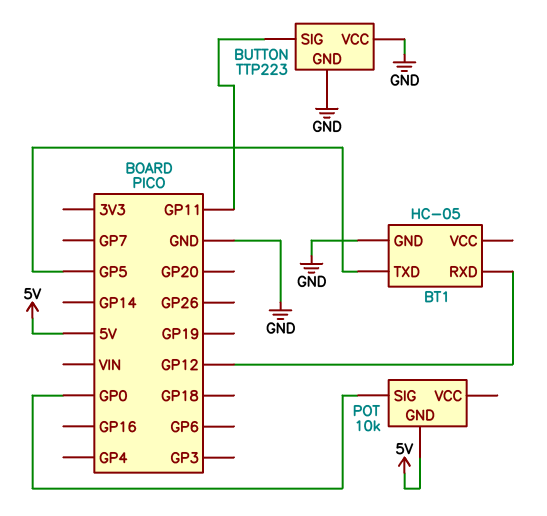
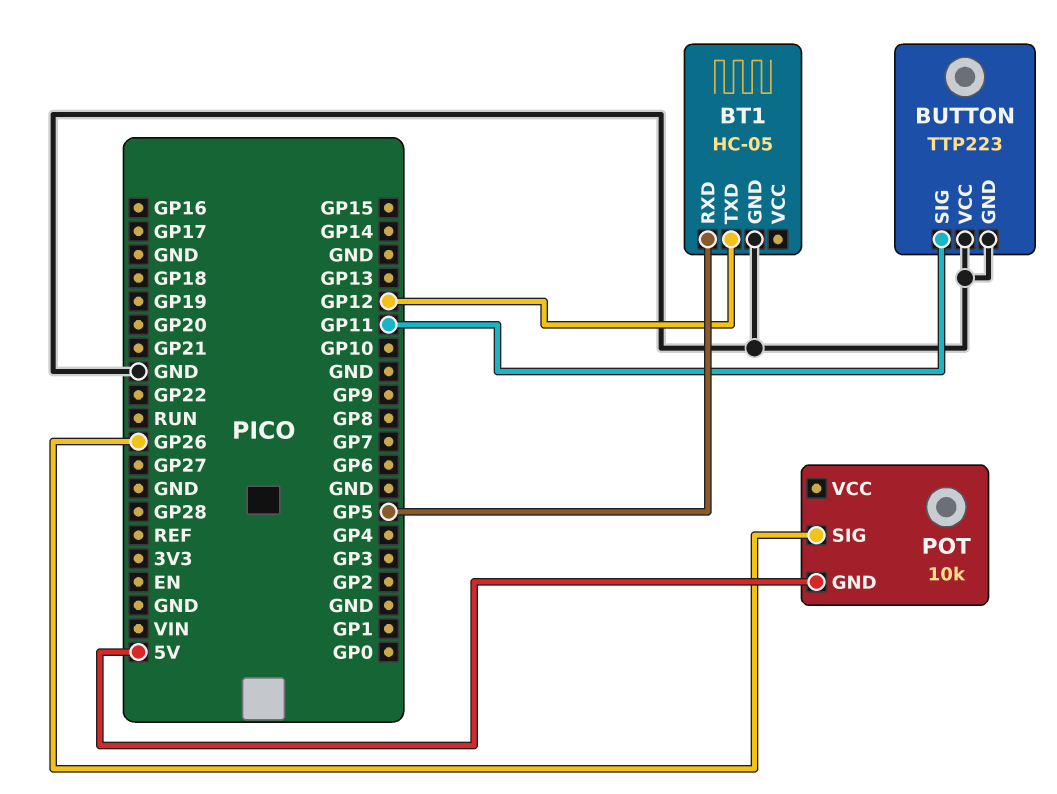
BT1 pin RXD: GP12 -> GP5
BT1 pin TXD: GP5 -> GP12
POT pin SIG: GP0 -> GP26

